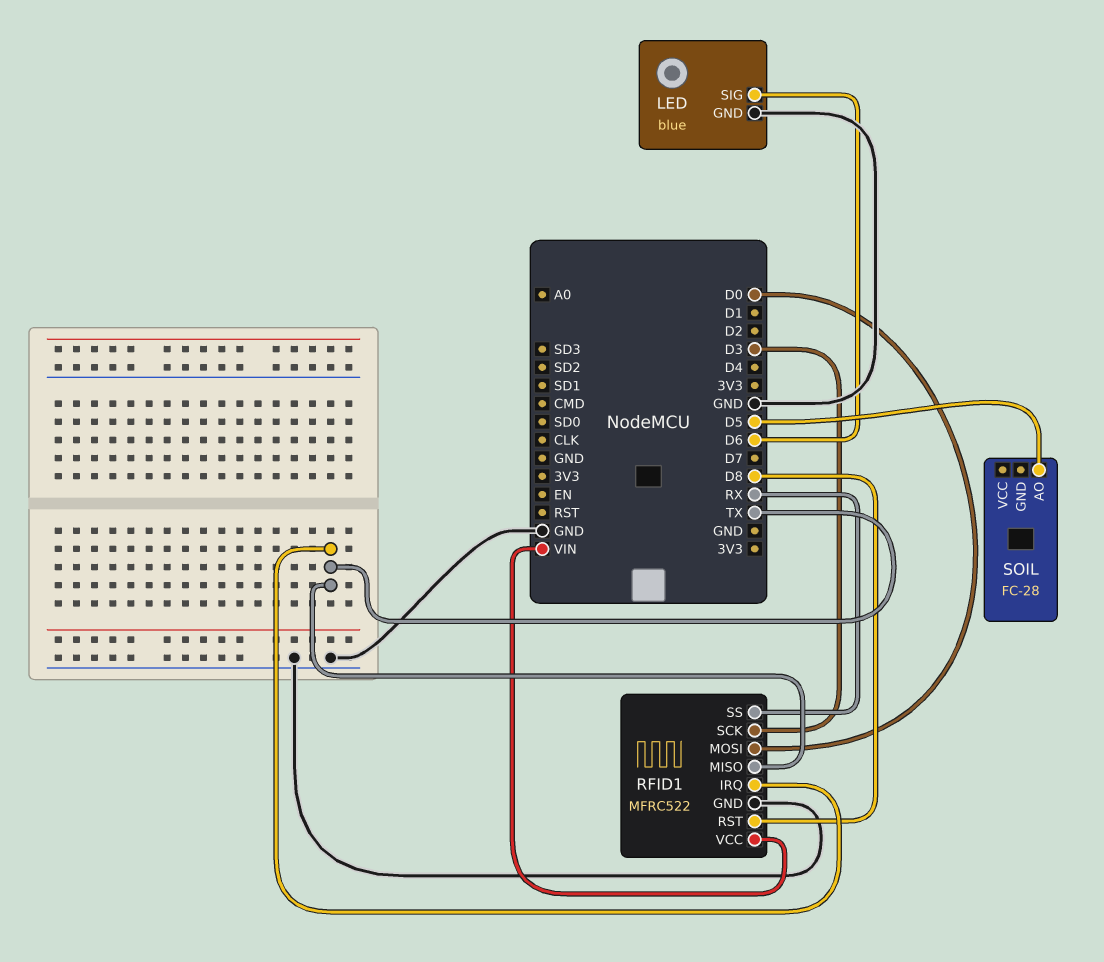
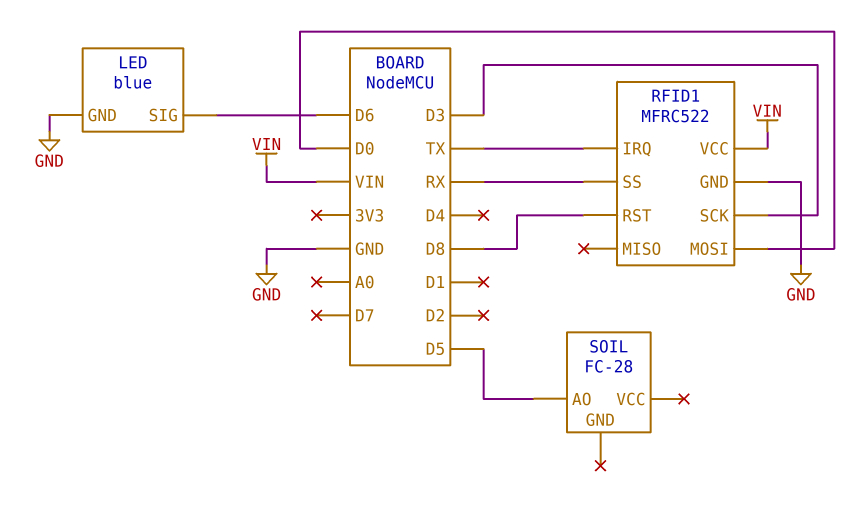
RFID1 pin MISO: TX -> none

